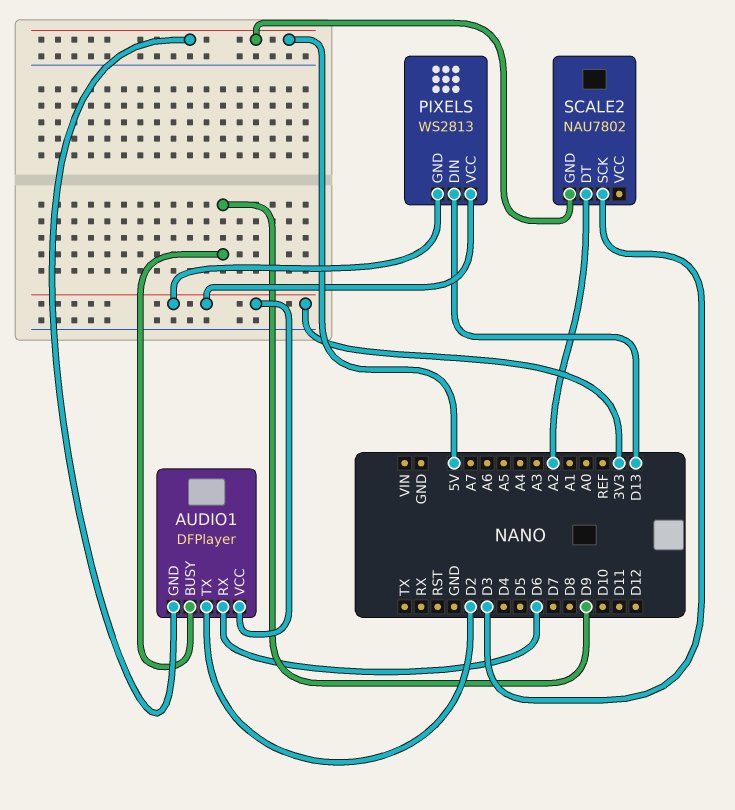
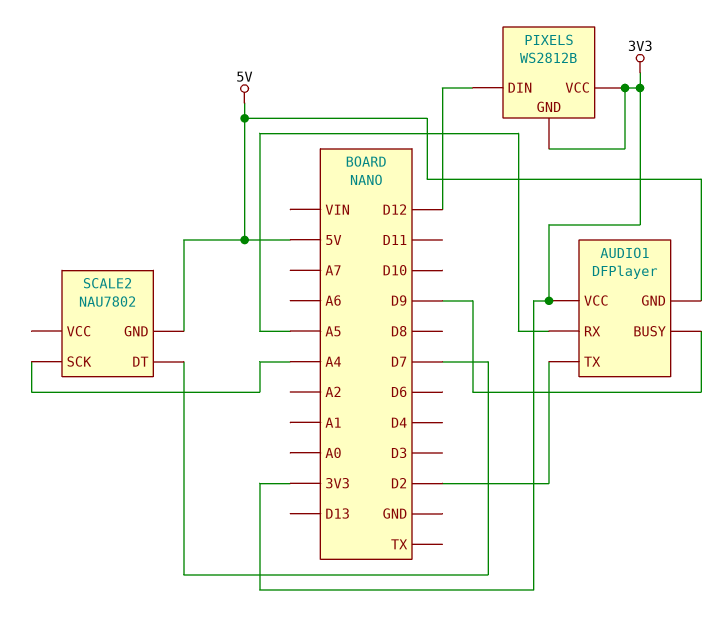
AUDIO1 pin RX: D6 -> A5
PIXELS: WS2813 -> WS2812B
PIXELS pin DIN: D13 -> D12
SCALE2 pin DT: A2 -> D7
SCALE2 pin SCK: D3 -> A4

